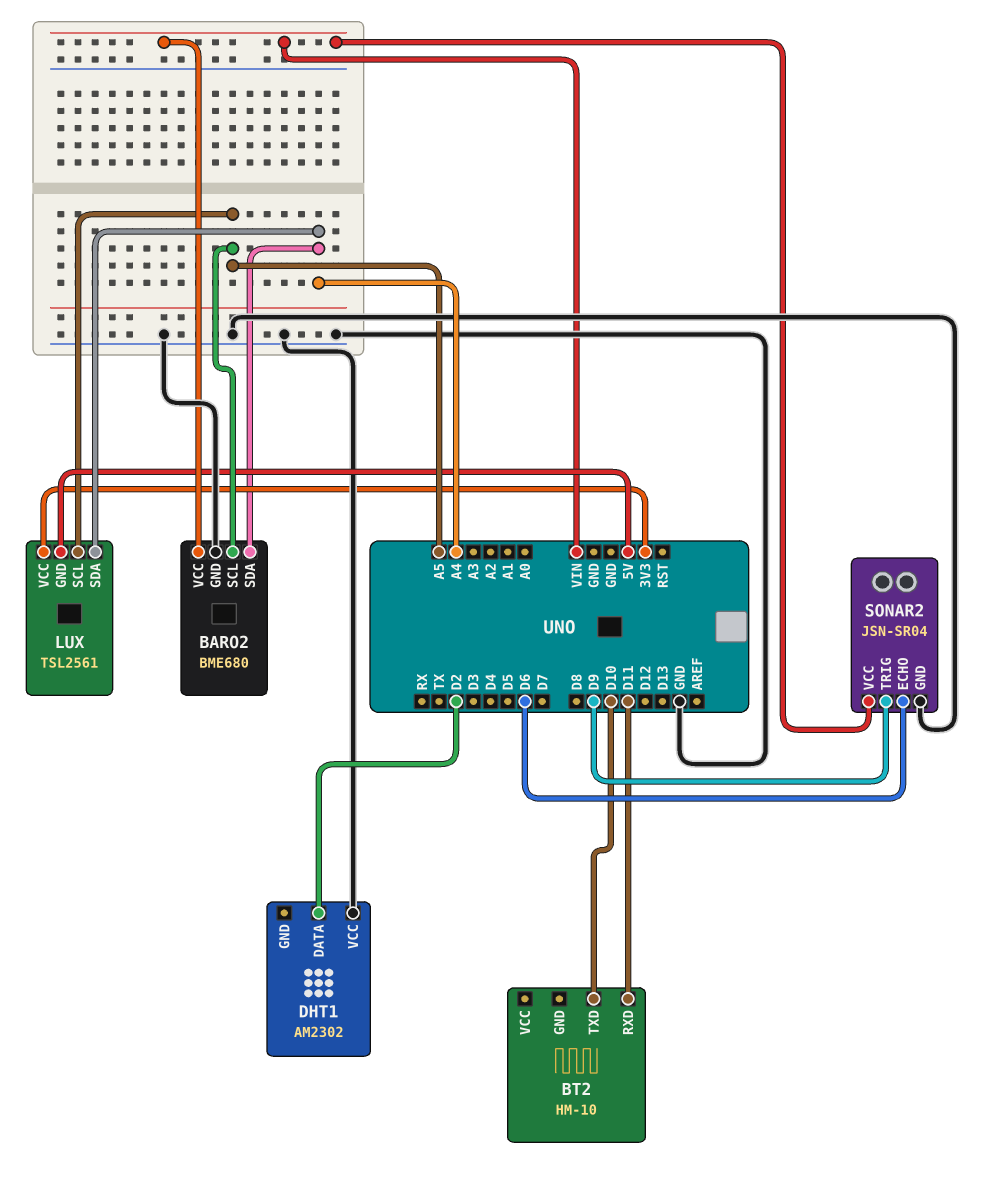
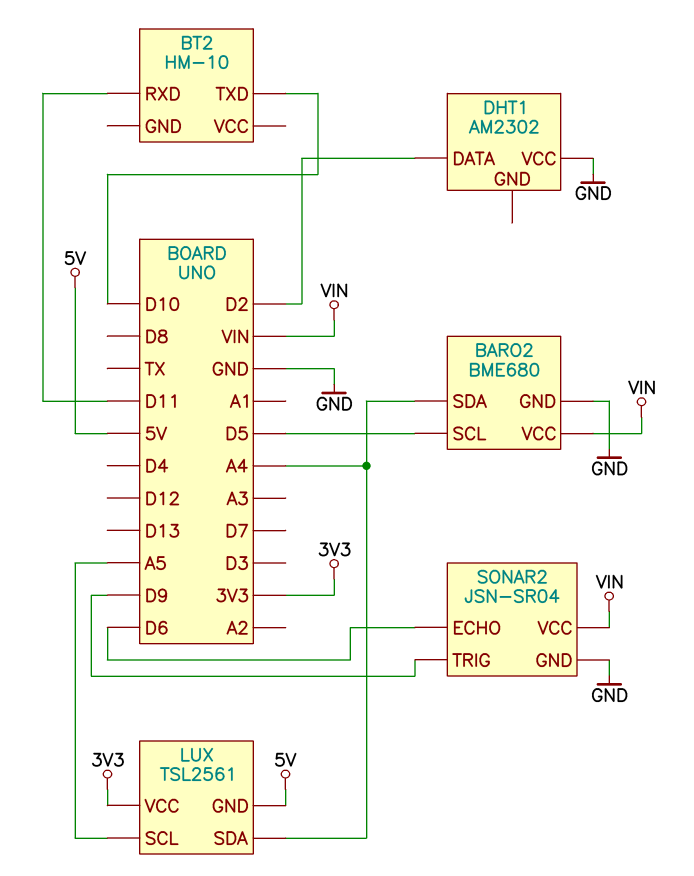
BARO2 pin SCL: A5 -> D5

